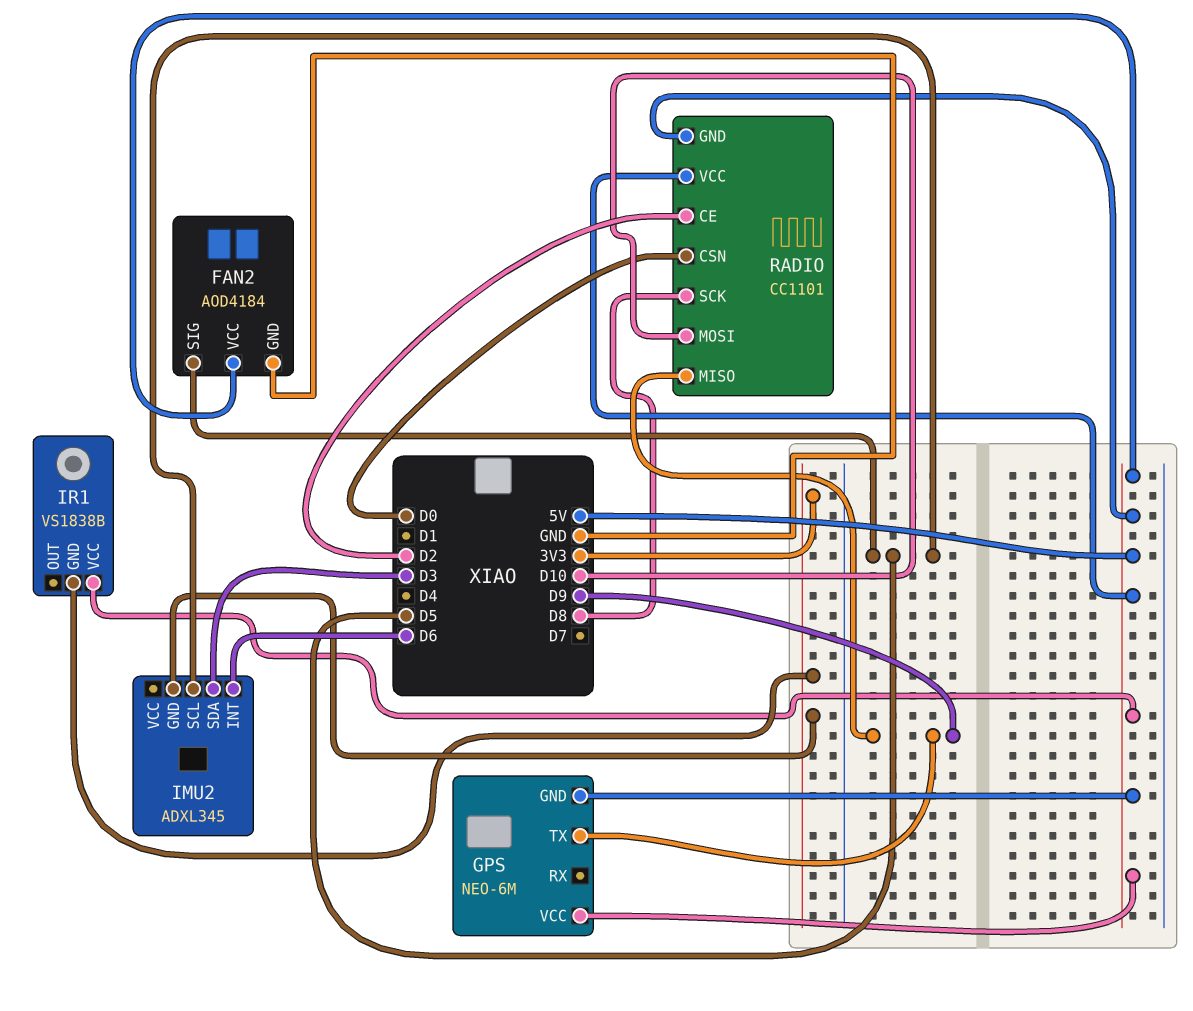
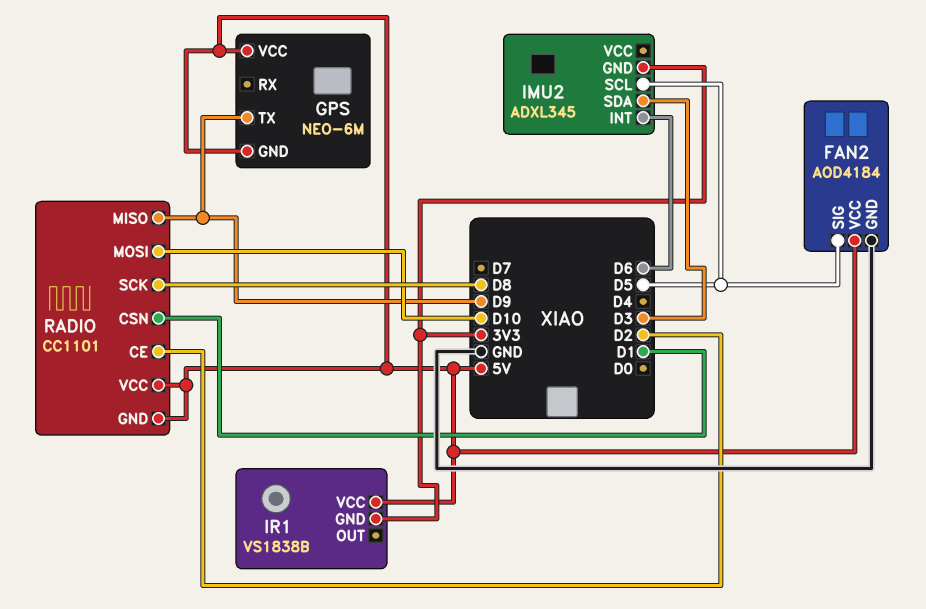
RADIO pin CSN: D0 -> D1

